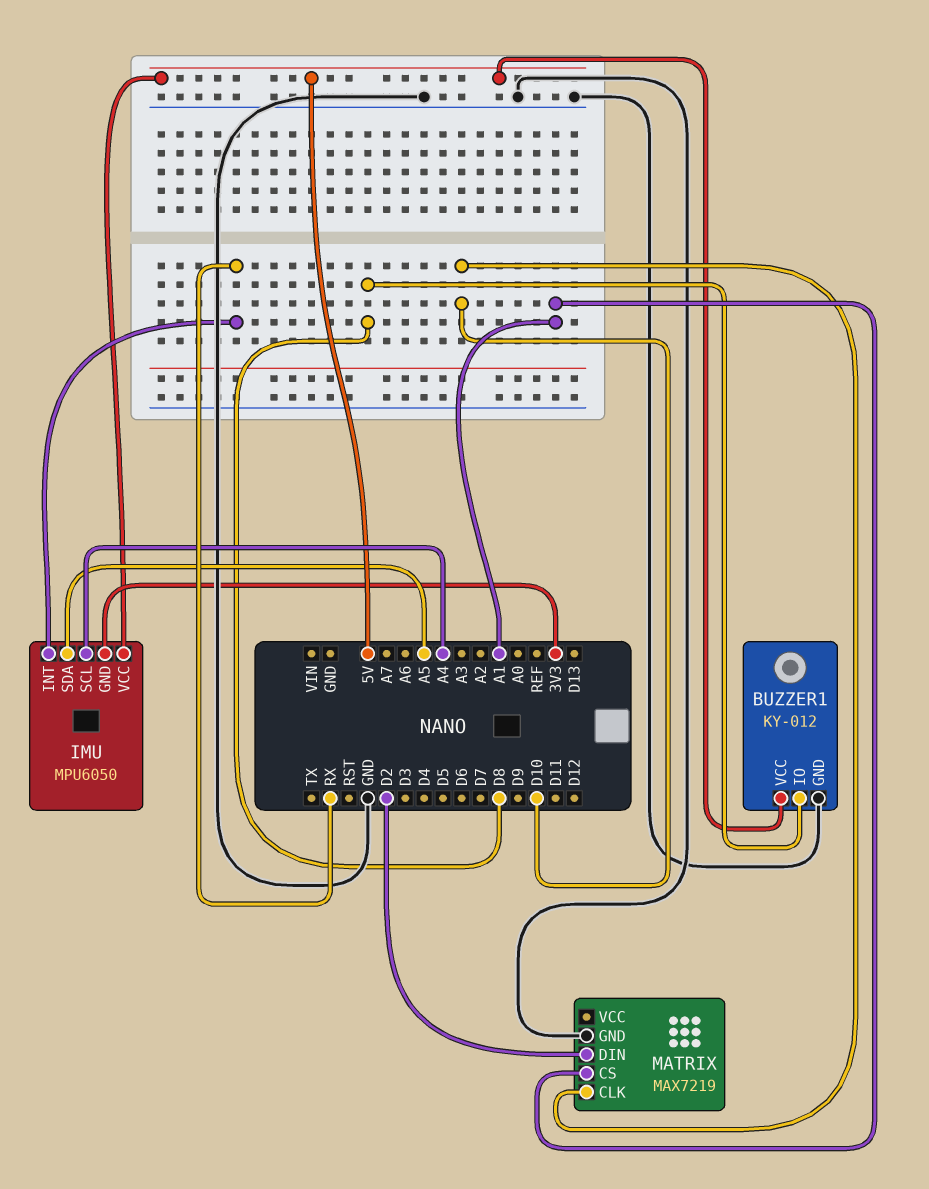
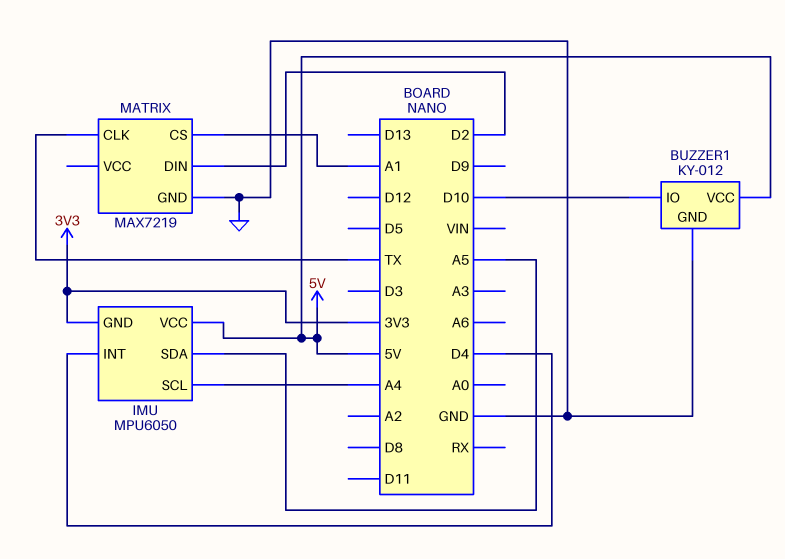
BUZZER1 pin IO: D8 -> D10
IMU pin INT: RX -> D4
MATRIX pin CLK: D10 -> TX

